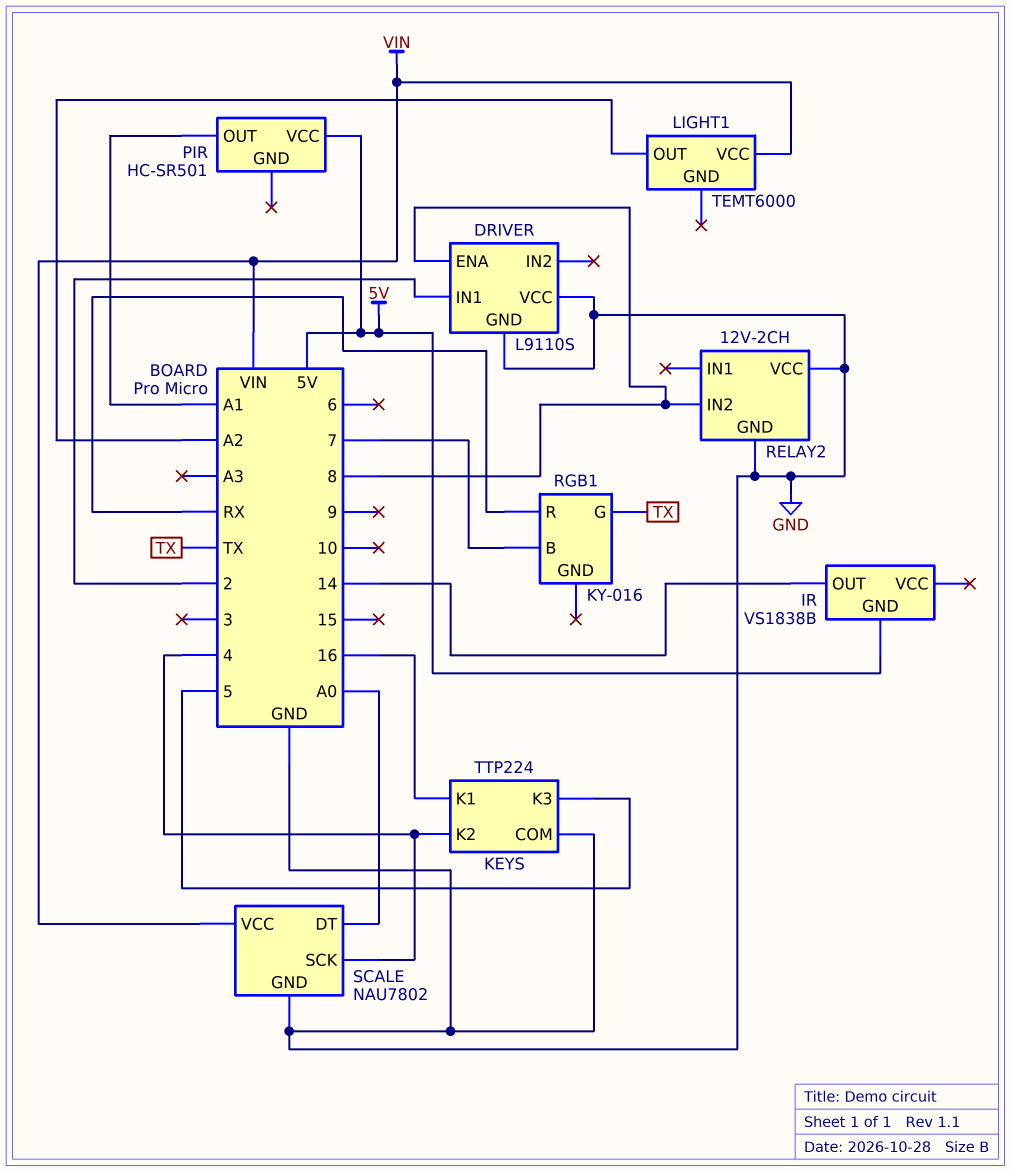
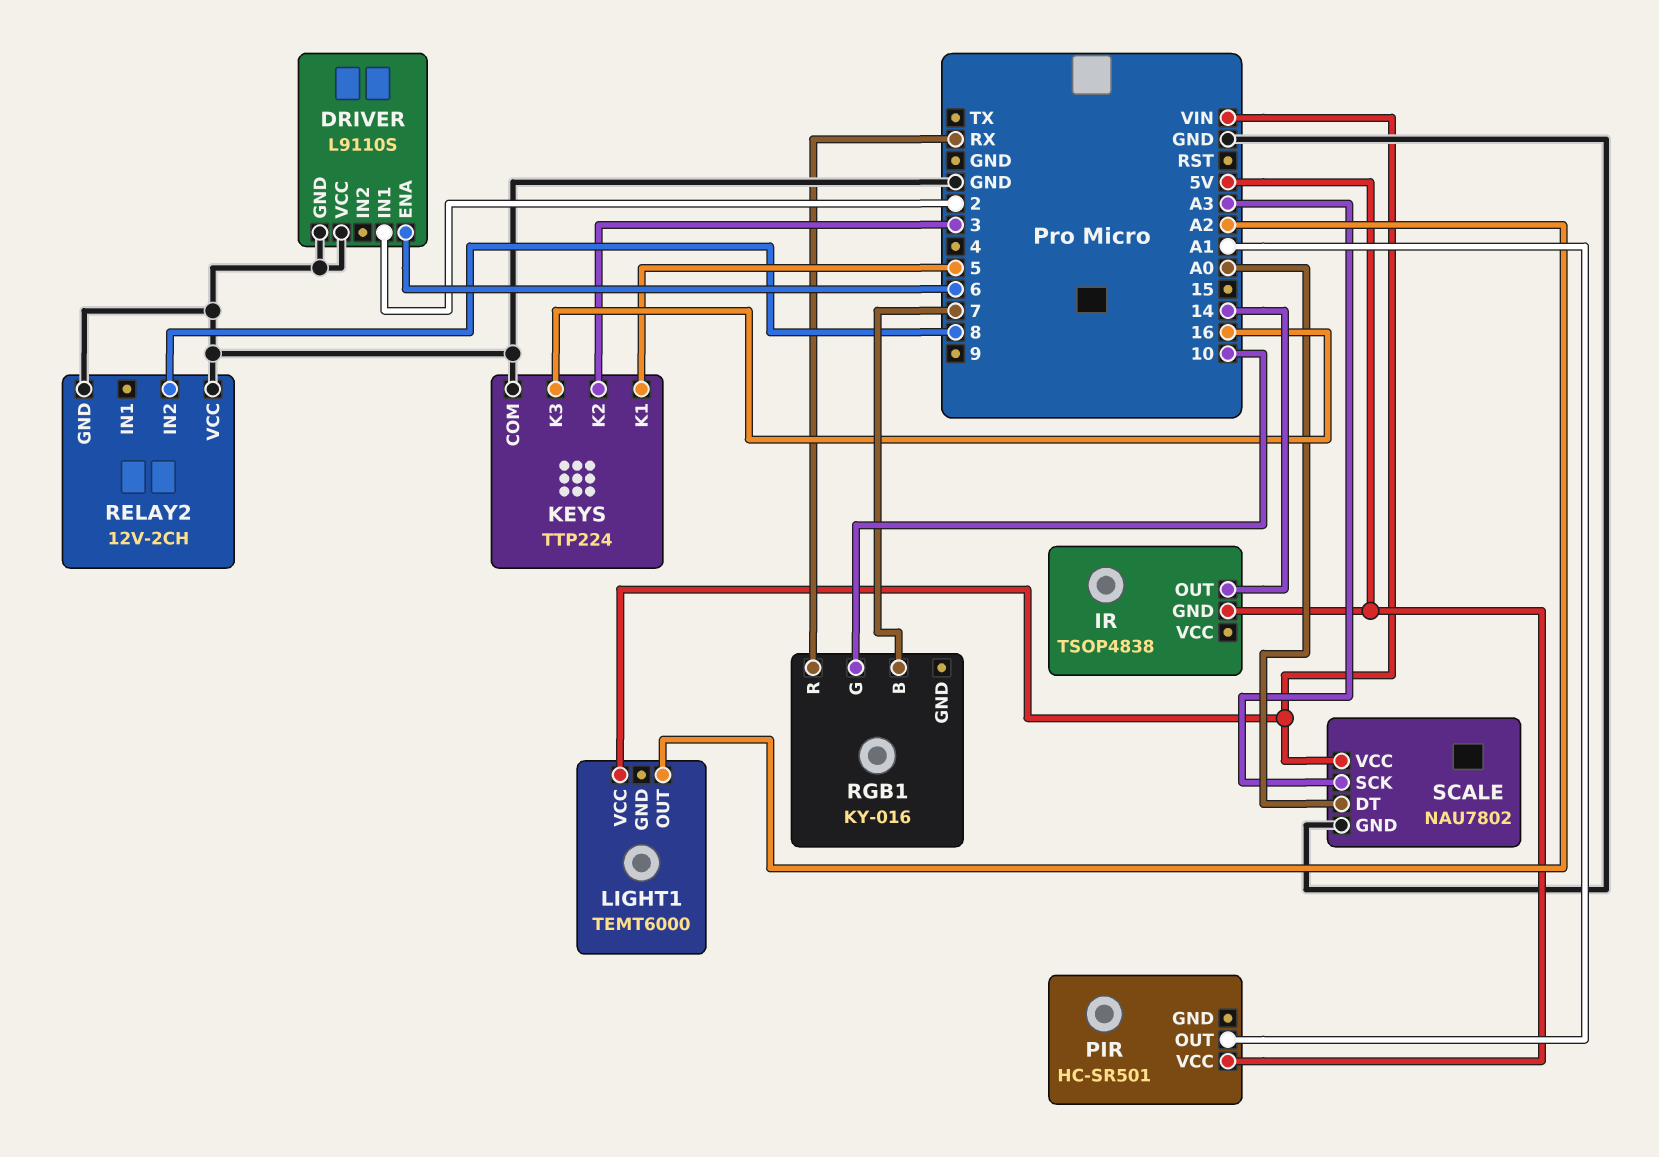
DRIVER pin ENA: 8 -> 6
IR: VS1838B -> TSOP4838
KEYS pin K1: 16 -> 5
KEYS pin K2: 4 -> 3
KEYS pin K3: 5 -> 16
RGB1 pin G: TX -> 10
SCALE pin SCK: 4 -> A3

